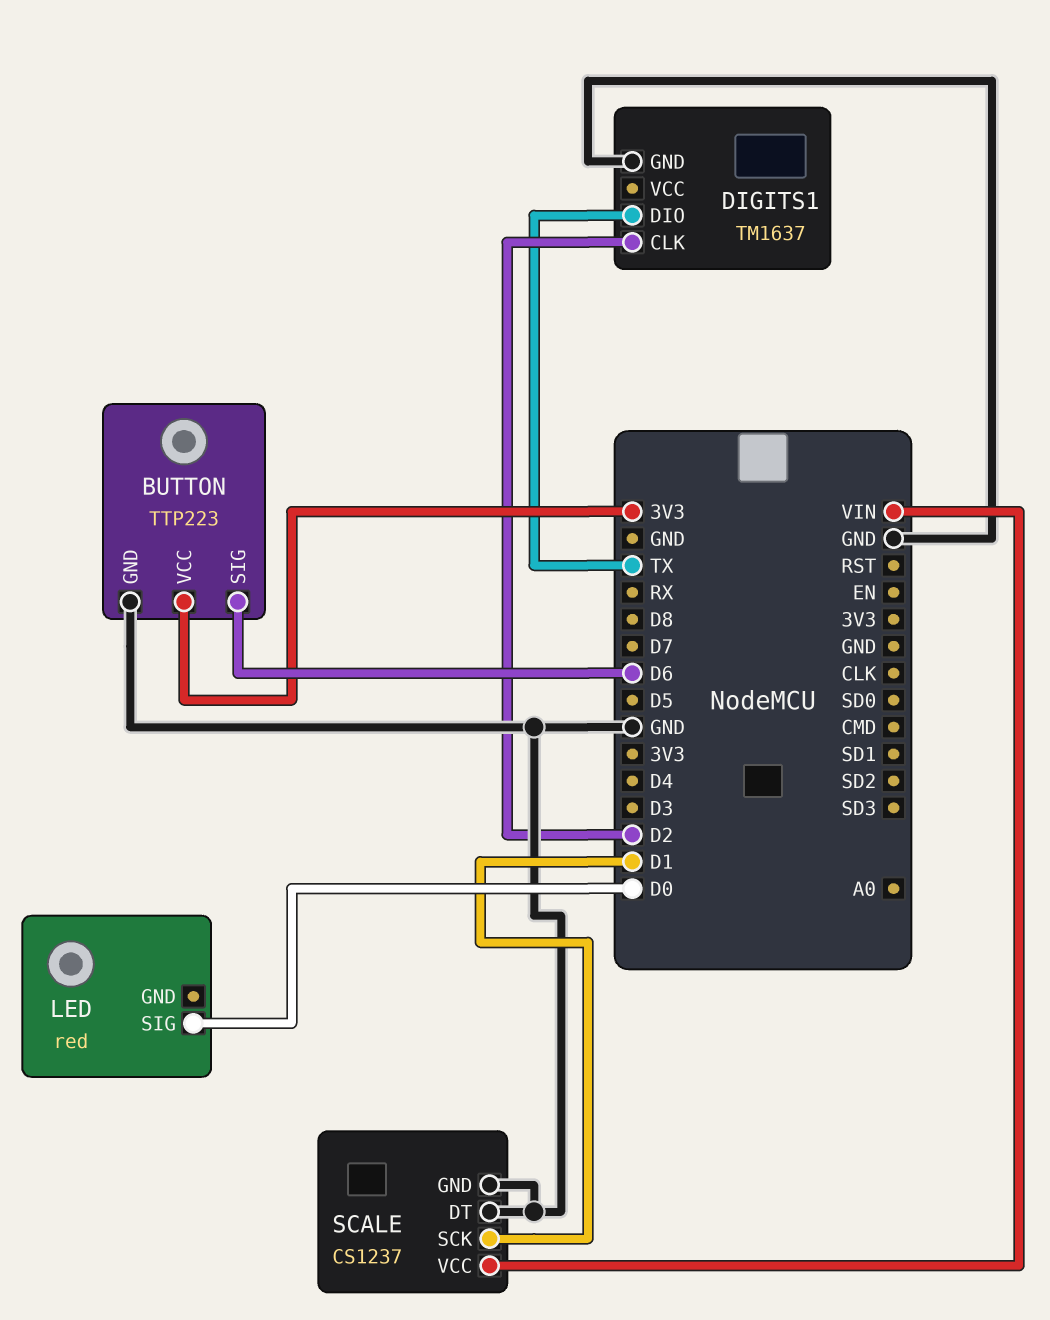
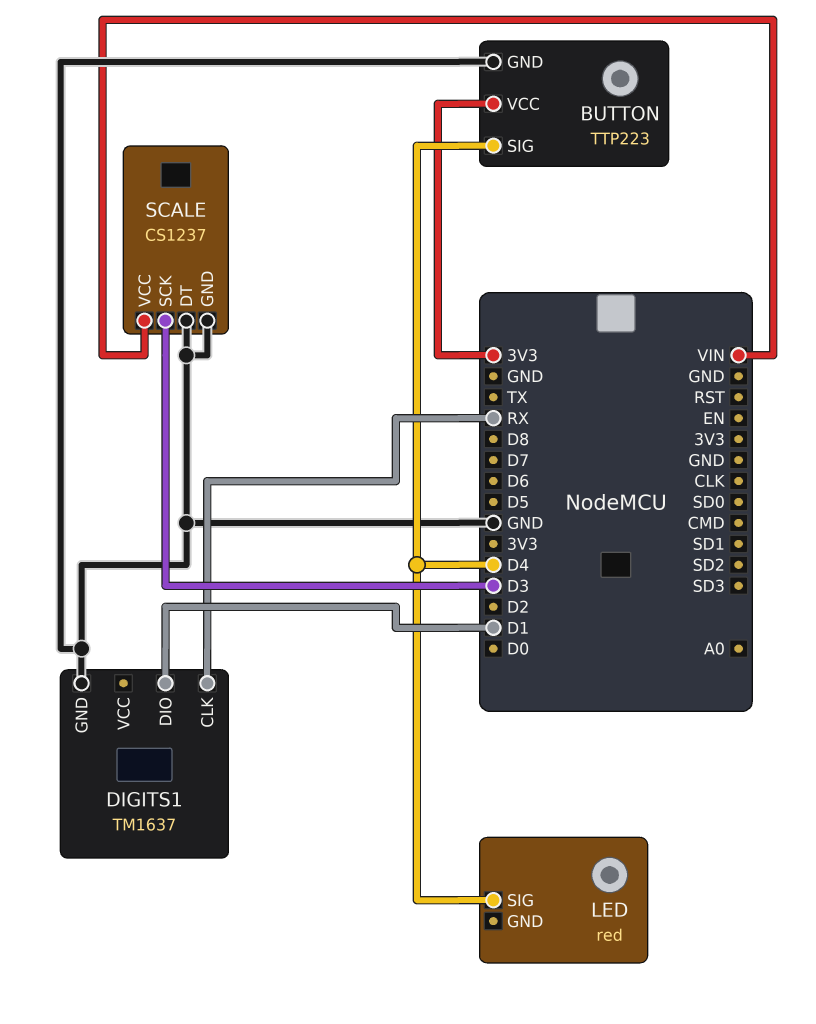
BUTTON pin SIG: D6 -> D4
DIGITS1 pin CLK: D2 -> RX
DIGITS1 pin DIO: TX -> D1
LED pin SIG: D0 -> D4
SCALE pin SCK: D1 -> D3

